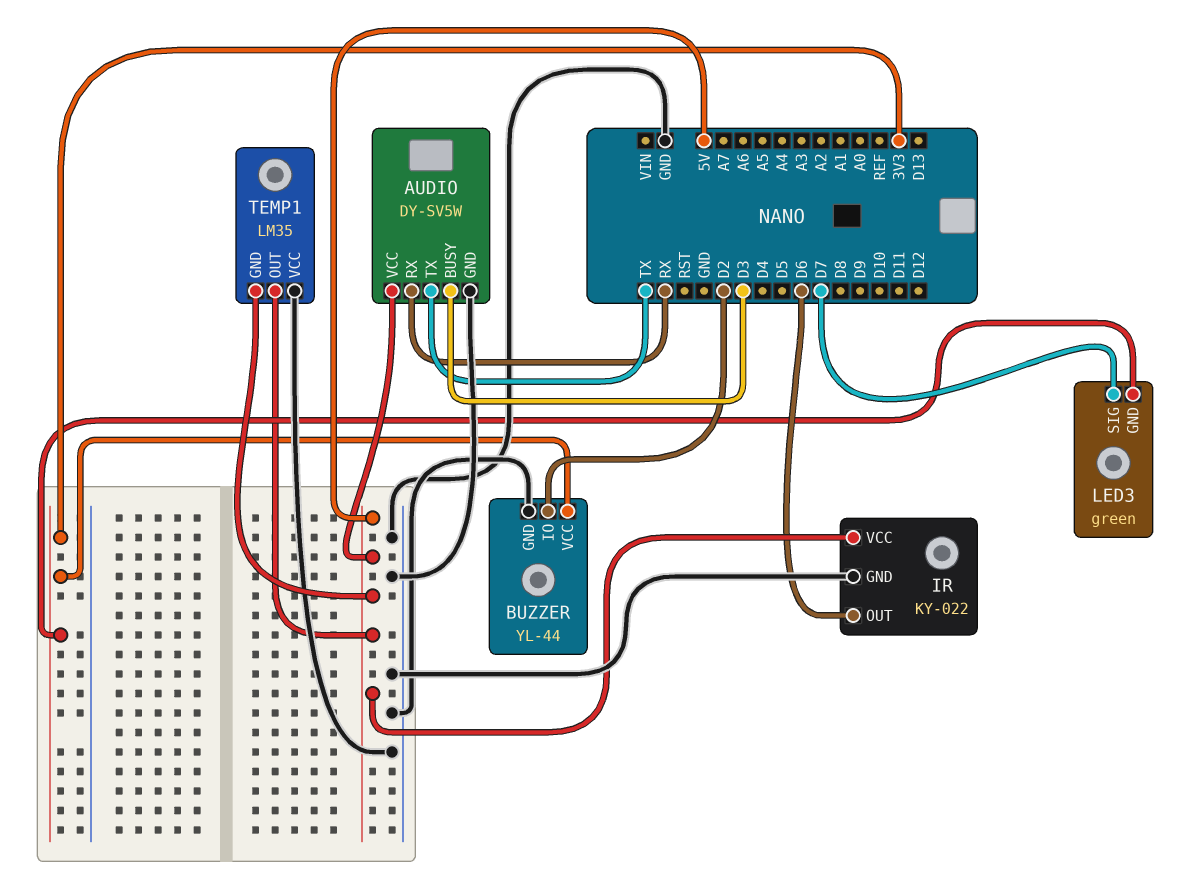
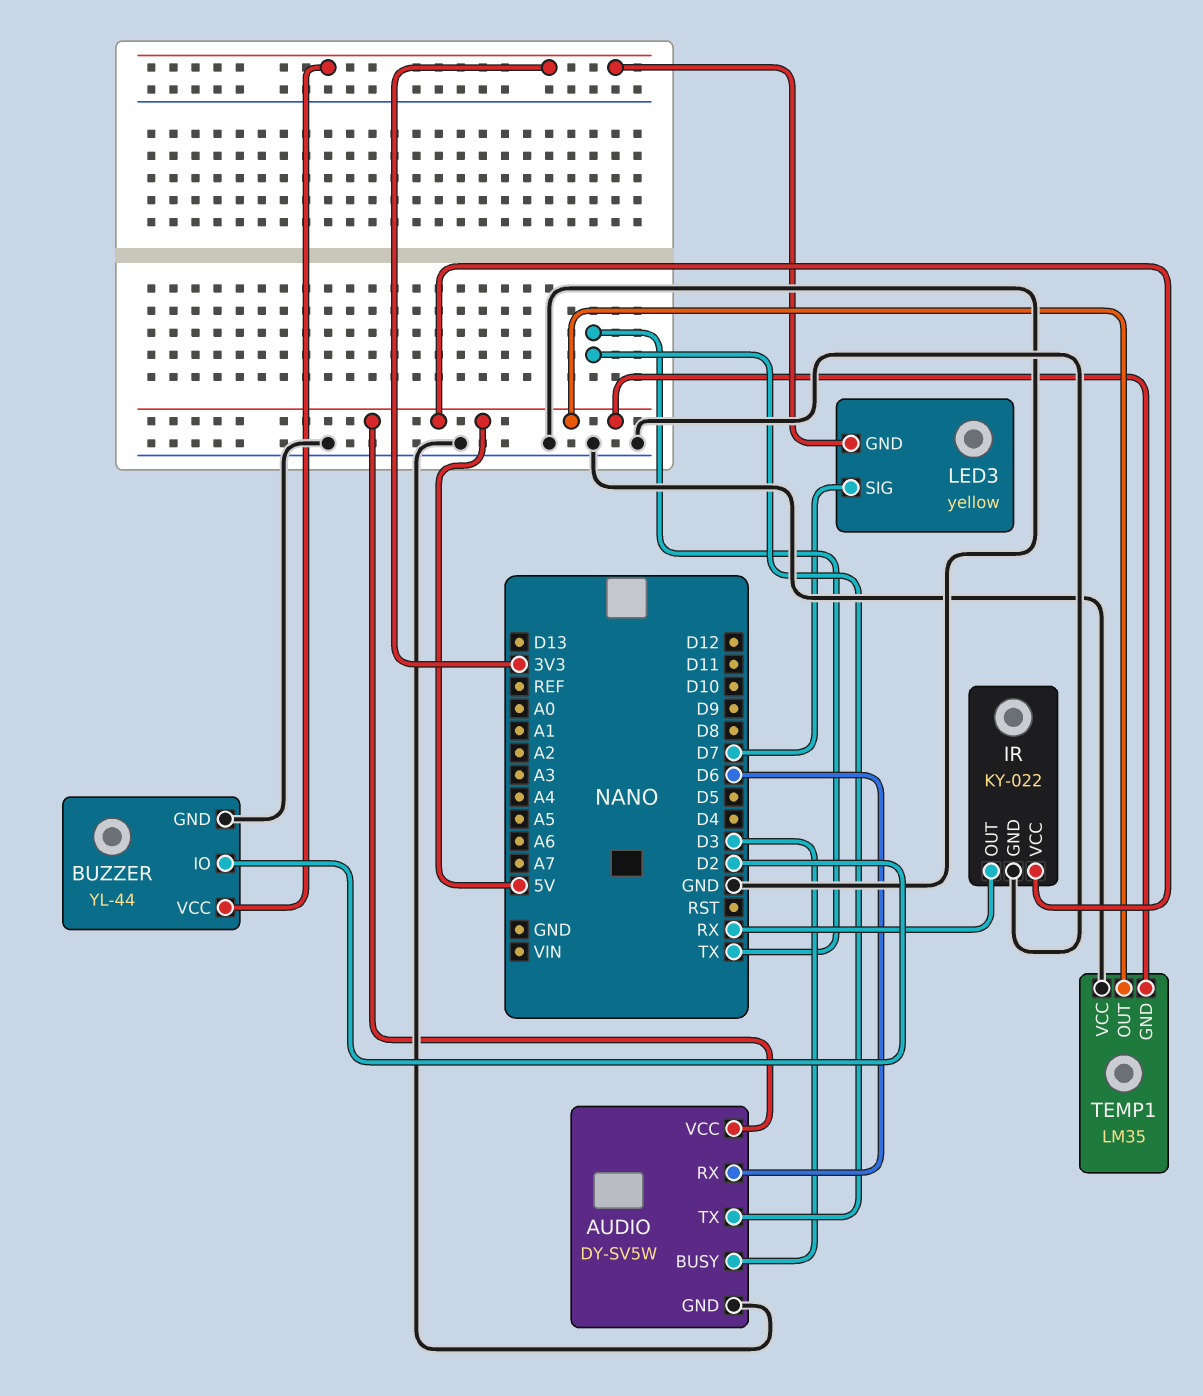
AUDIO pin RX: RX -> D6
IR pin OUT: D6 -> RX
LED3: green -> yellow

